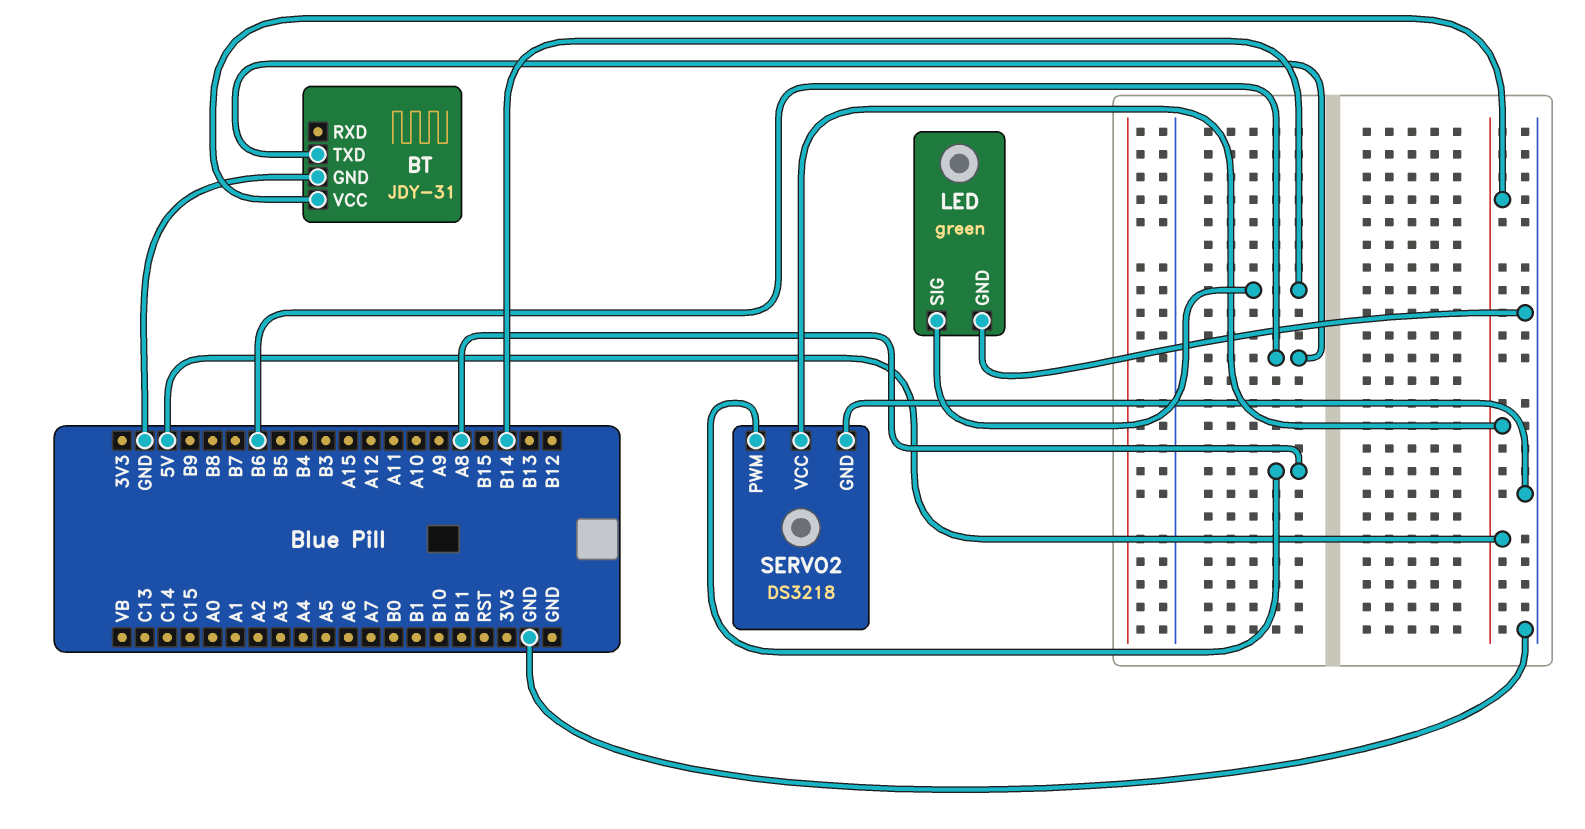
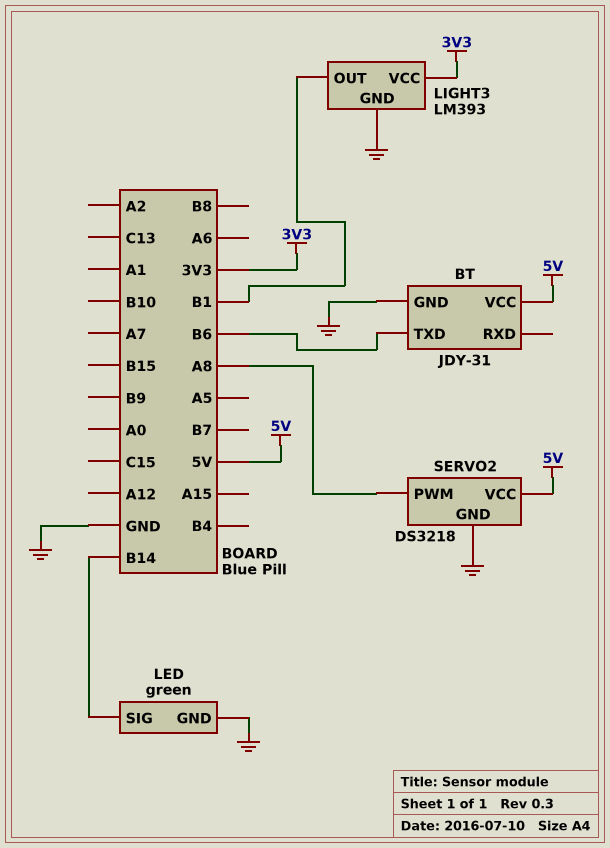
LIGHT3: none -> LM393
LIGHT3 pin GND: none -> GND
LIGHT3 pin OUT: none -> B1
LIGHT3 pin VCC: none -> 3V3

